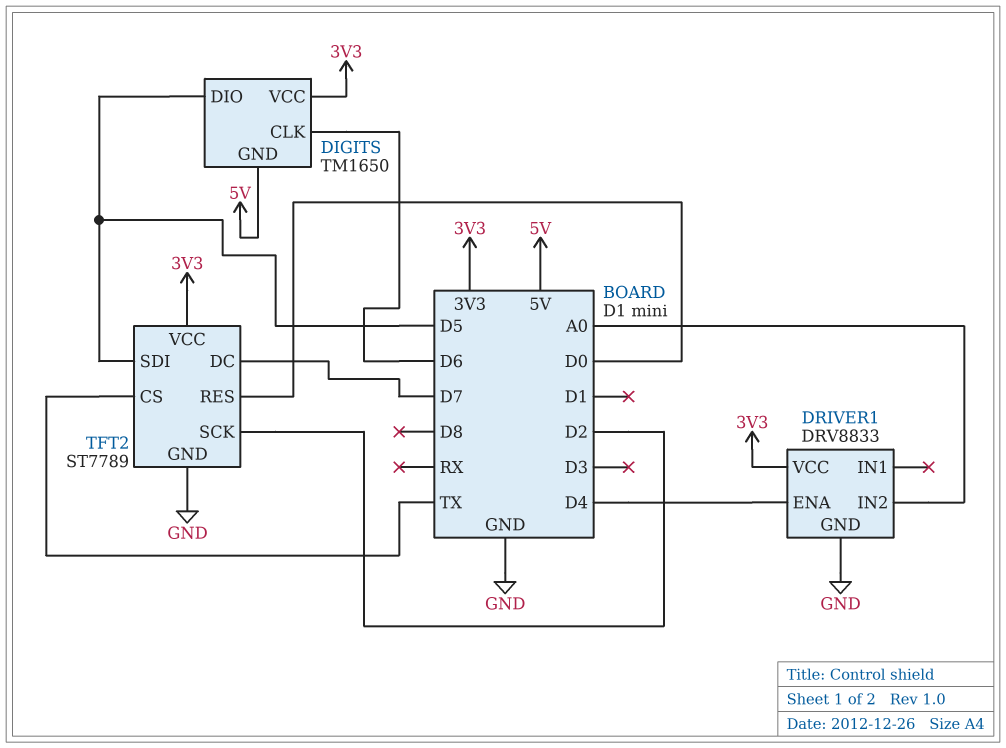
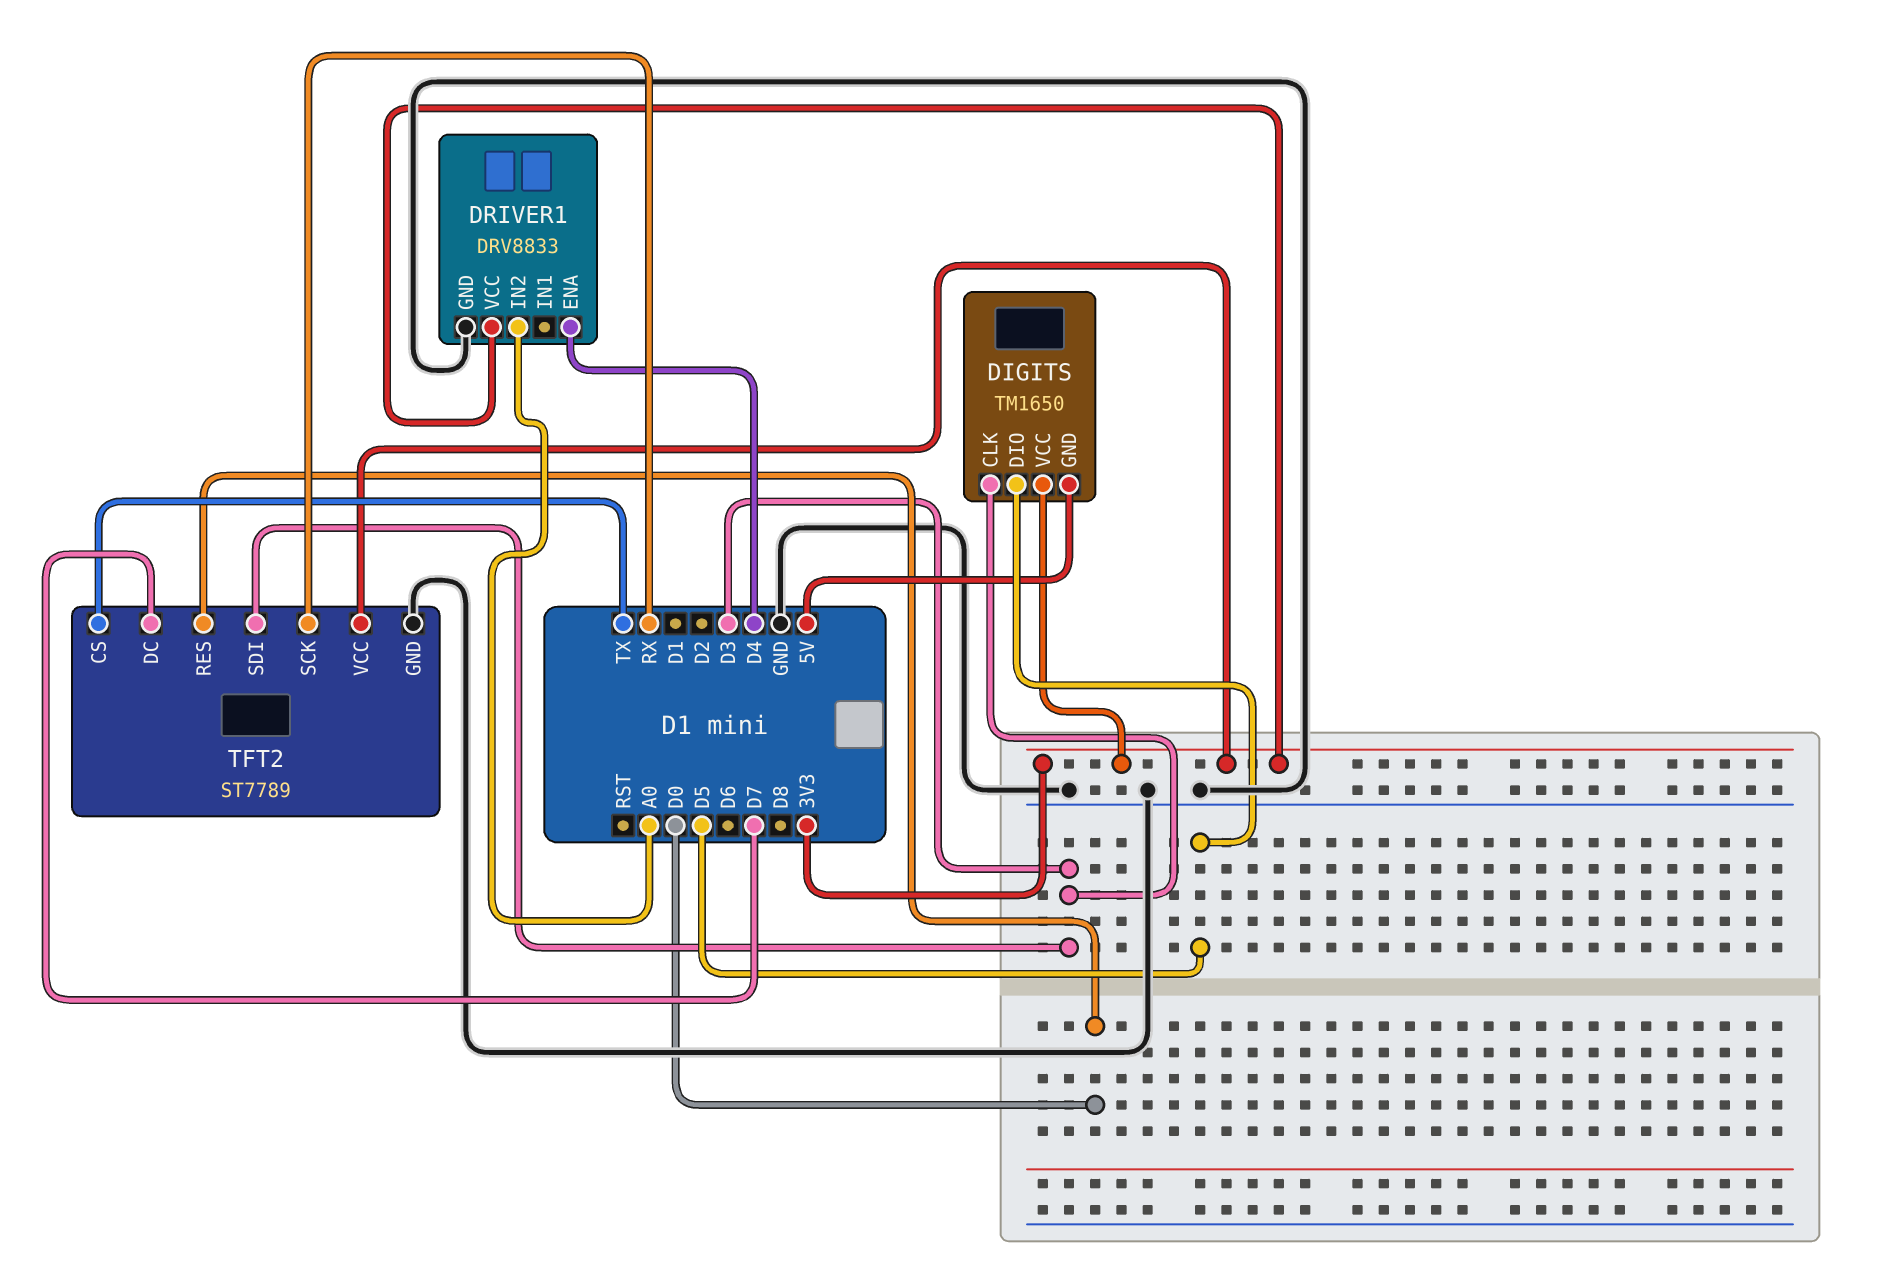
DIGITS pin CLK: D6 -> D3
TFT2 pin SCK: D2 -> RX
TFT2 pin SDI: D5 -> D3

